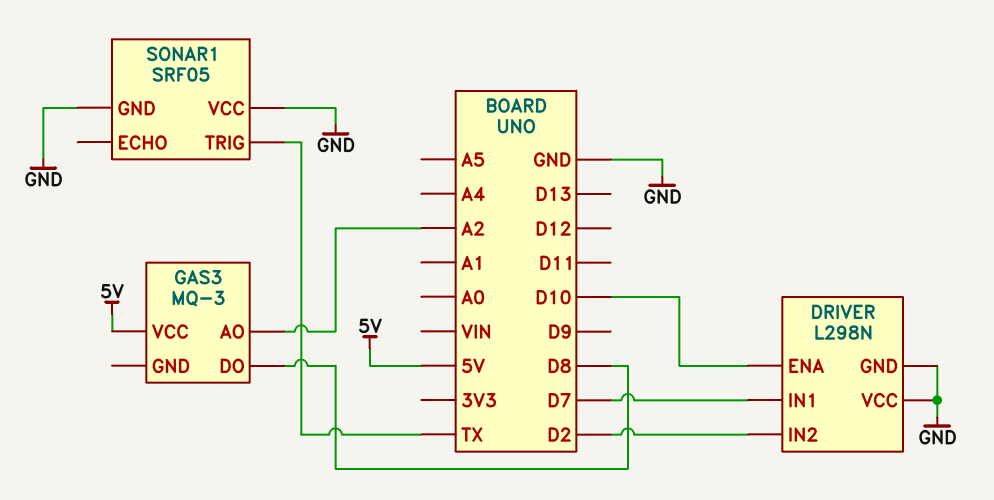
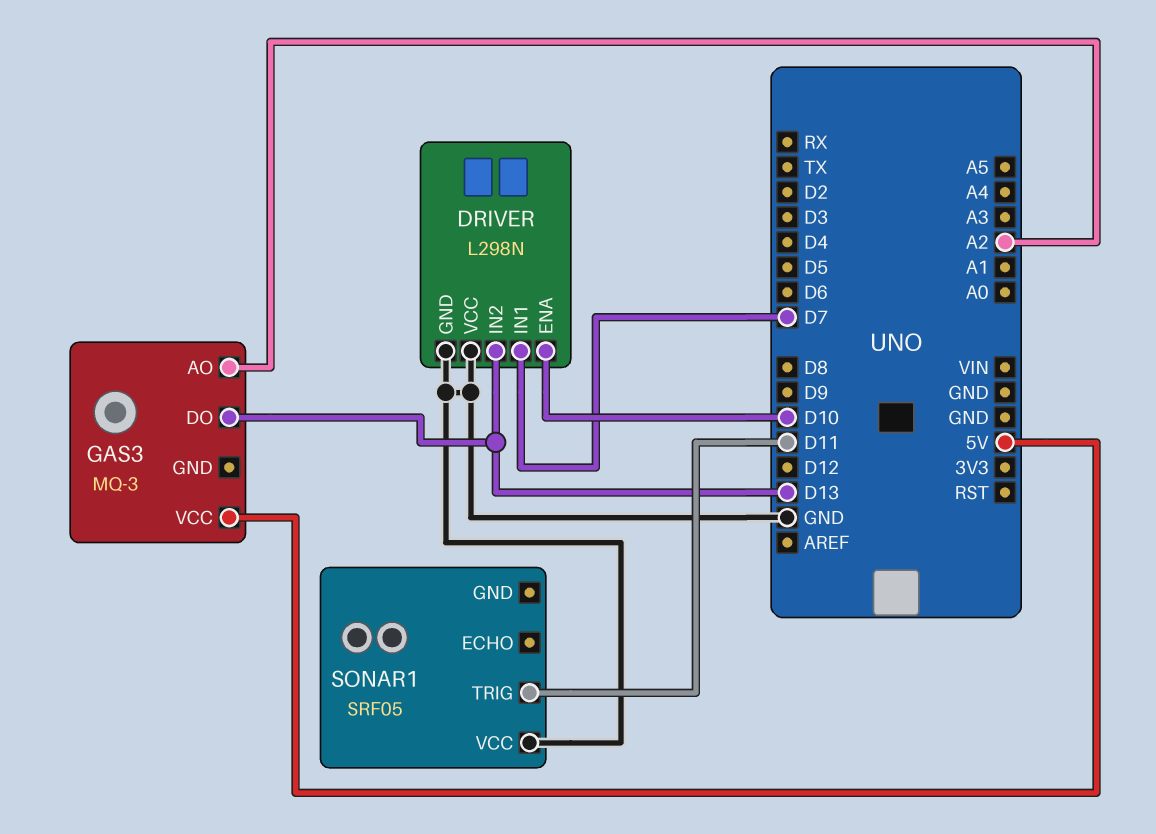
DRIVER pin IN2: D2 -> D13
GAS3 pin DO: D8 -> D13
SONAR1 pin GND: GND -> none
SONAR1 pin TRIG: TX -> D11

